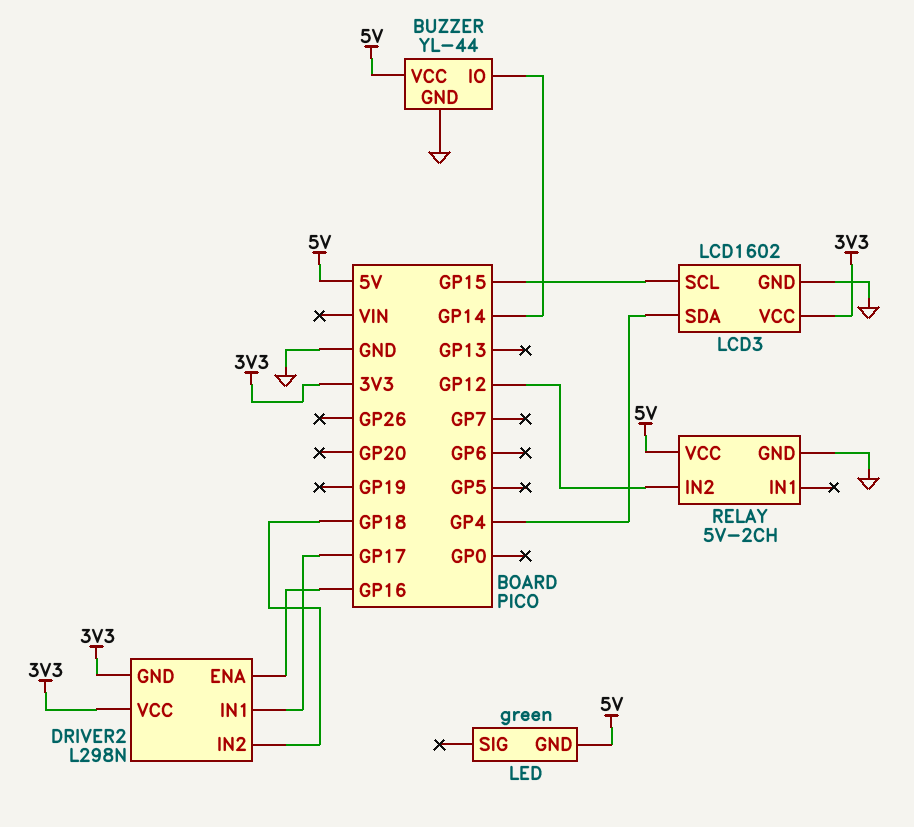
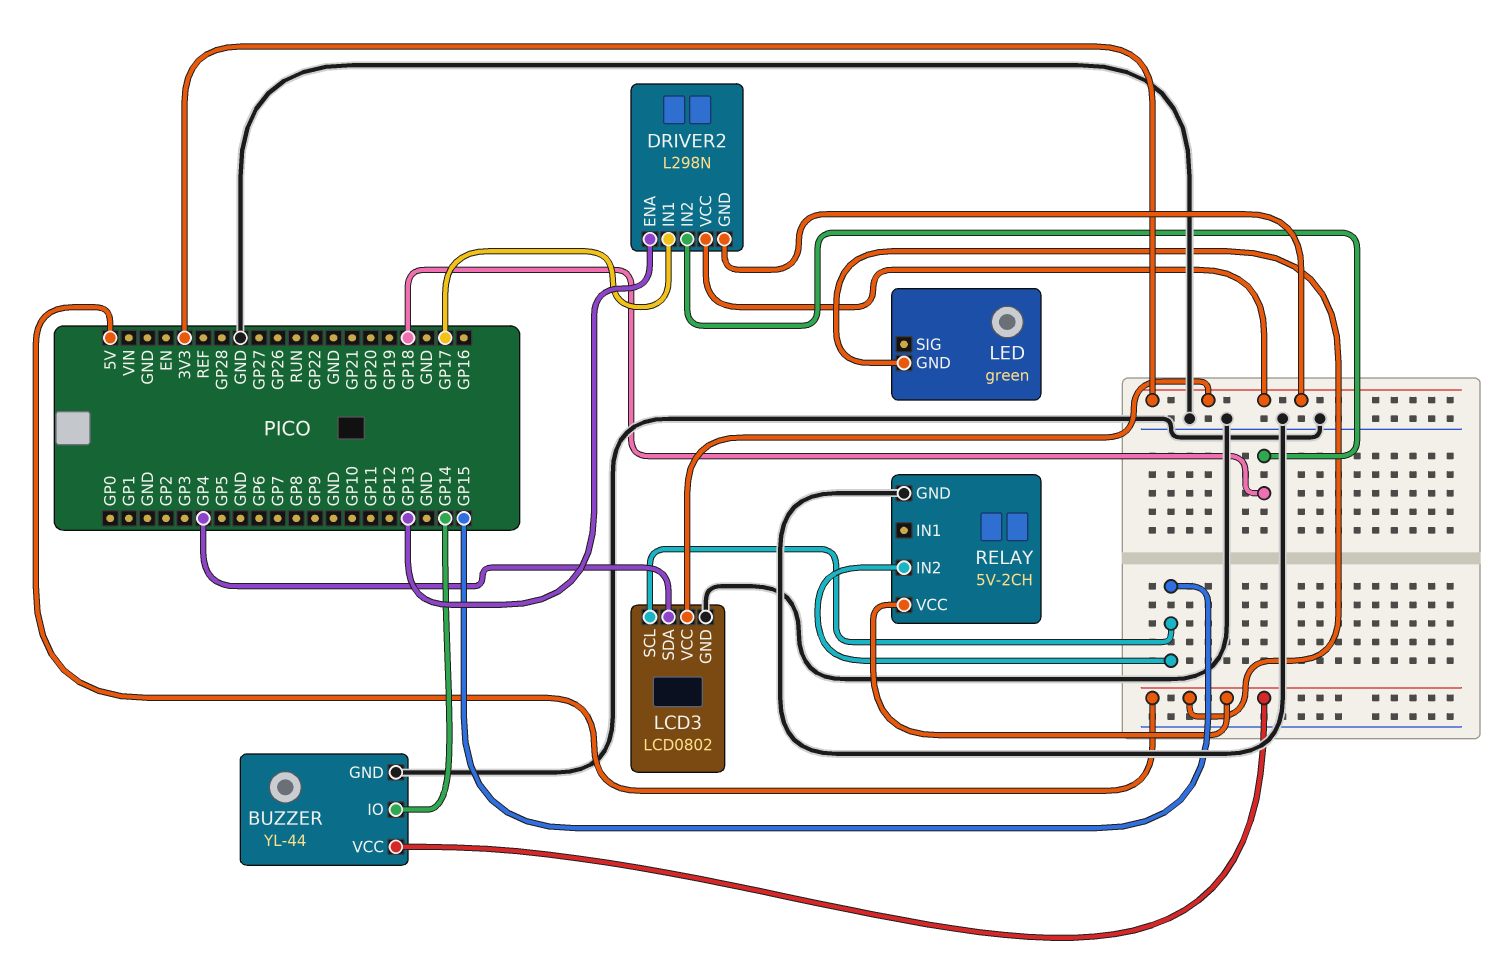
DRIVER2 pin ENA: GP16 -> GP13
LCD3: LCD1602 -> LCD0802
RELAY pin IN2: GP12 -> GP15

